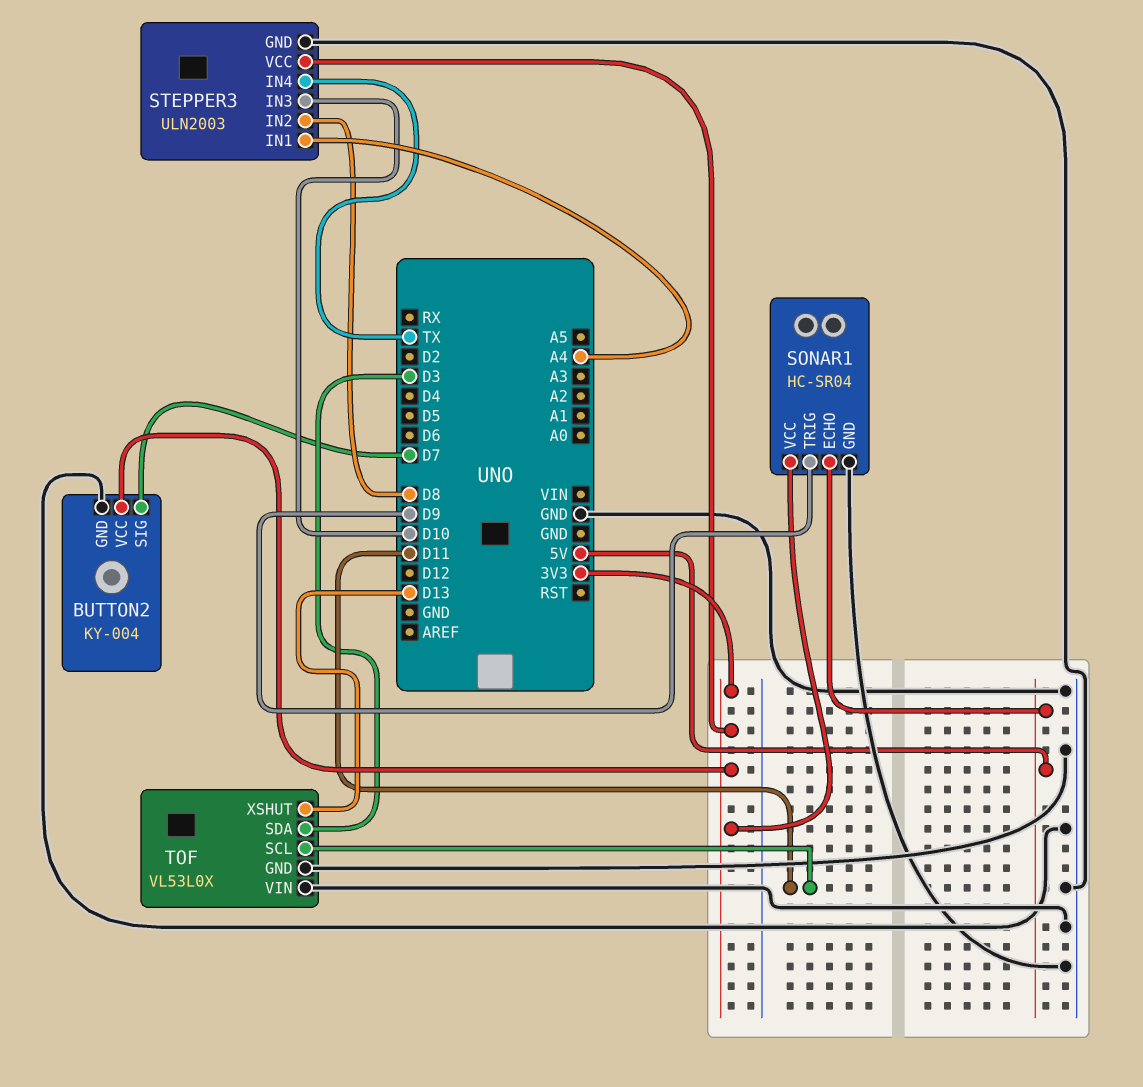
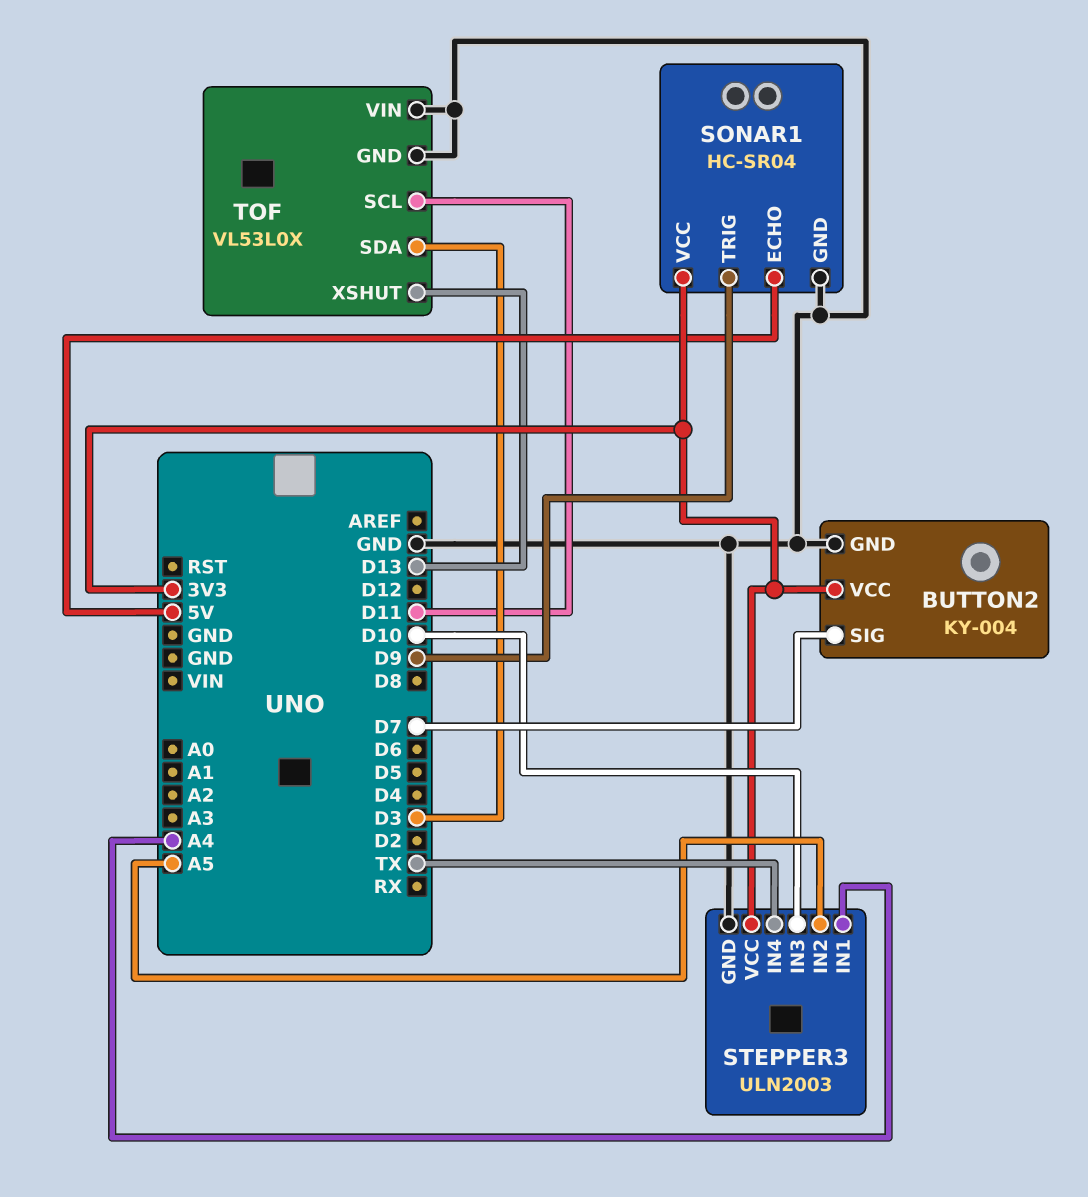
STEPPER3 pin IN2: D8 -> A5

